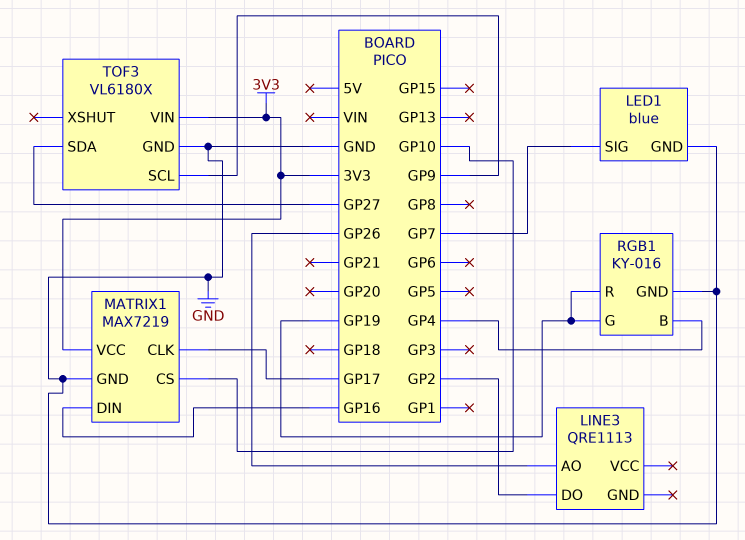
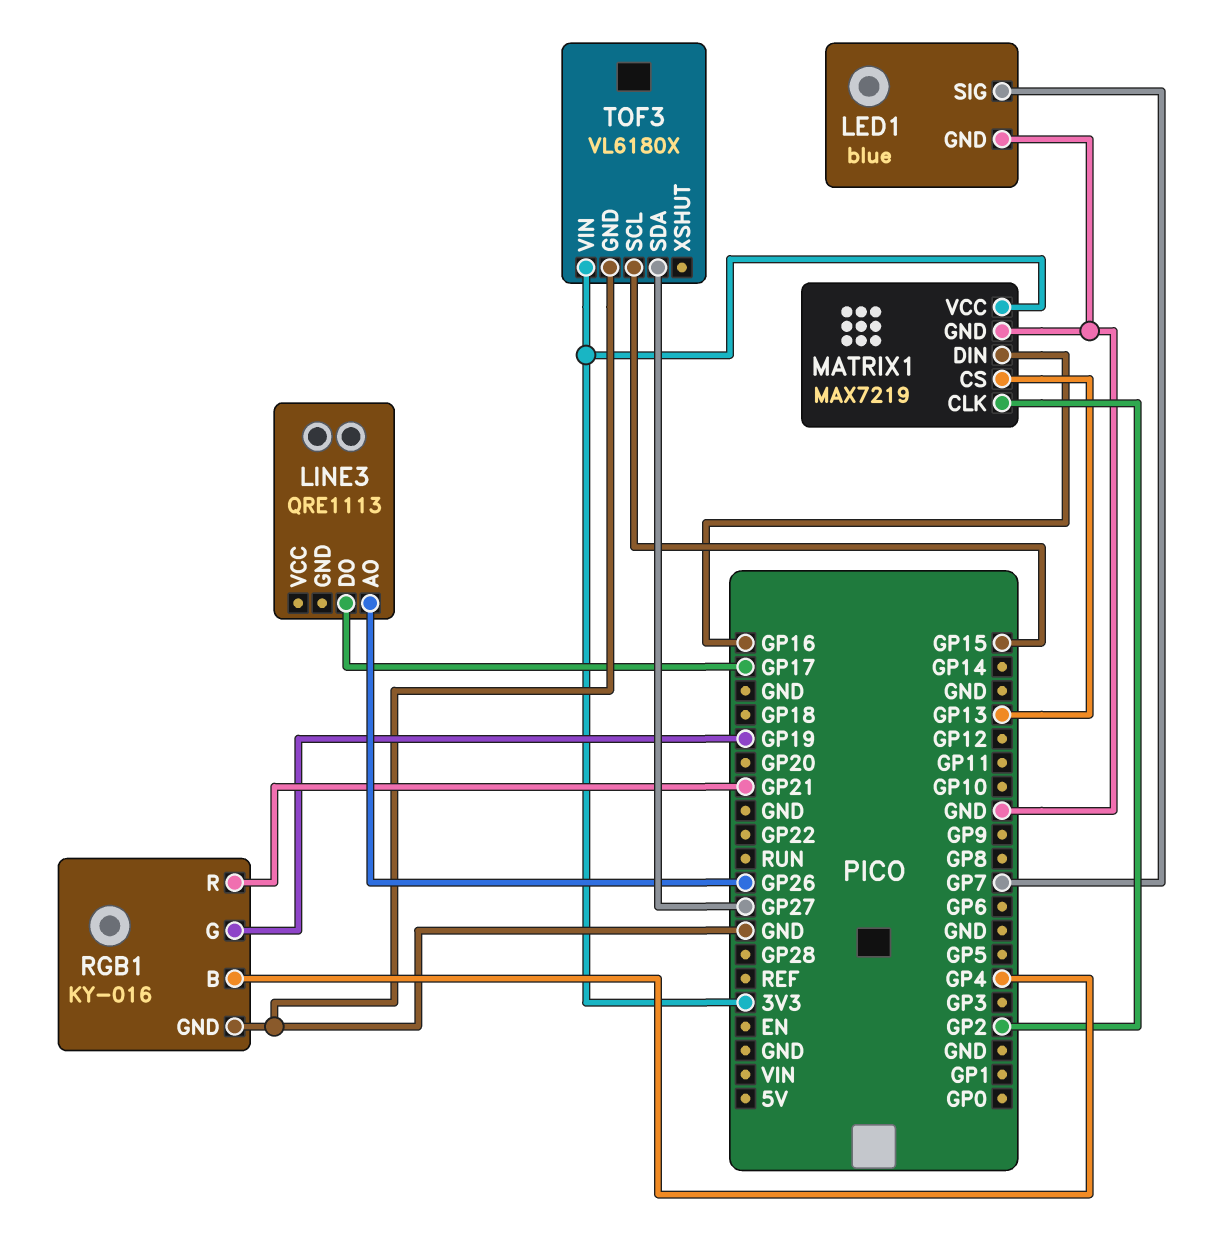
LINE3 pin DO: GP2 -> GP17
MATRIX1 pin CLK: GP17 -> GP2
MATRIX1 pin CS: GP10 -> GP13
RGB1 pin R: GP19 -> GP21
TOF3 pin SCL: GP9 -> GP15

